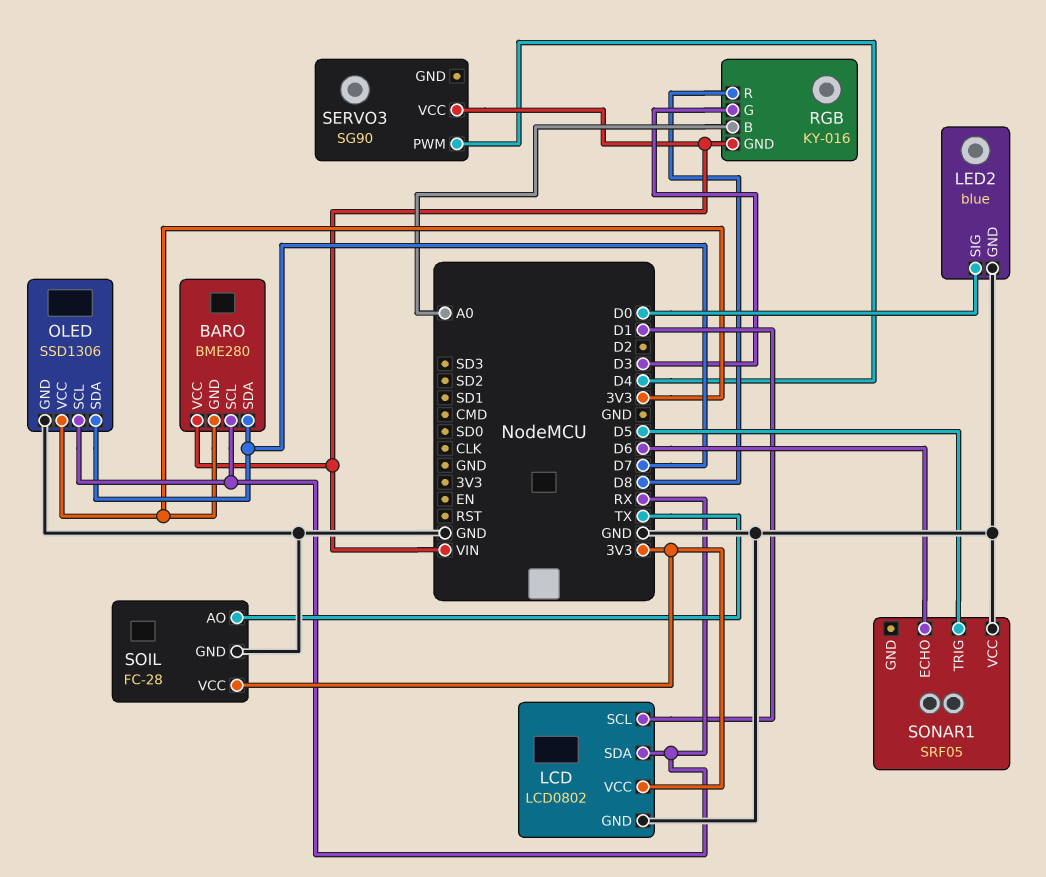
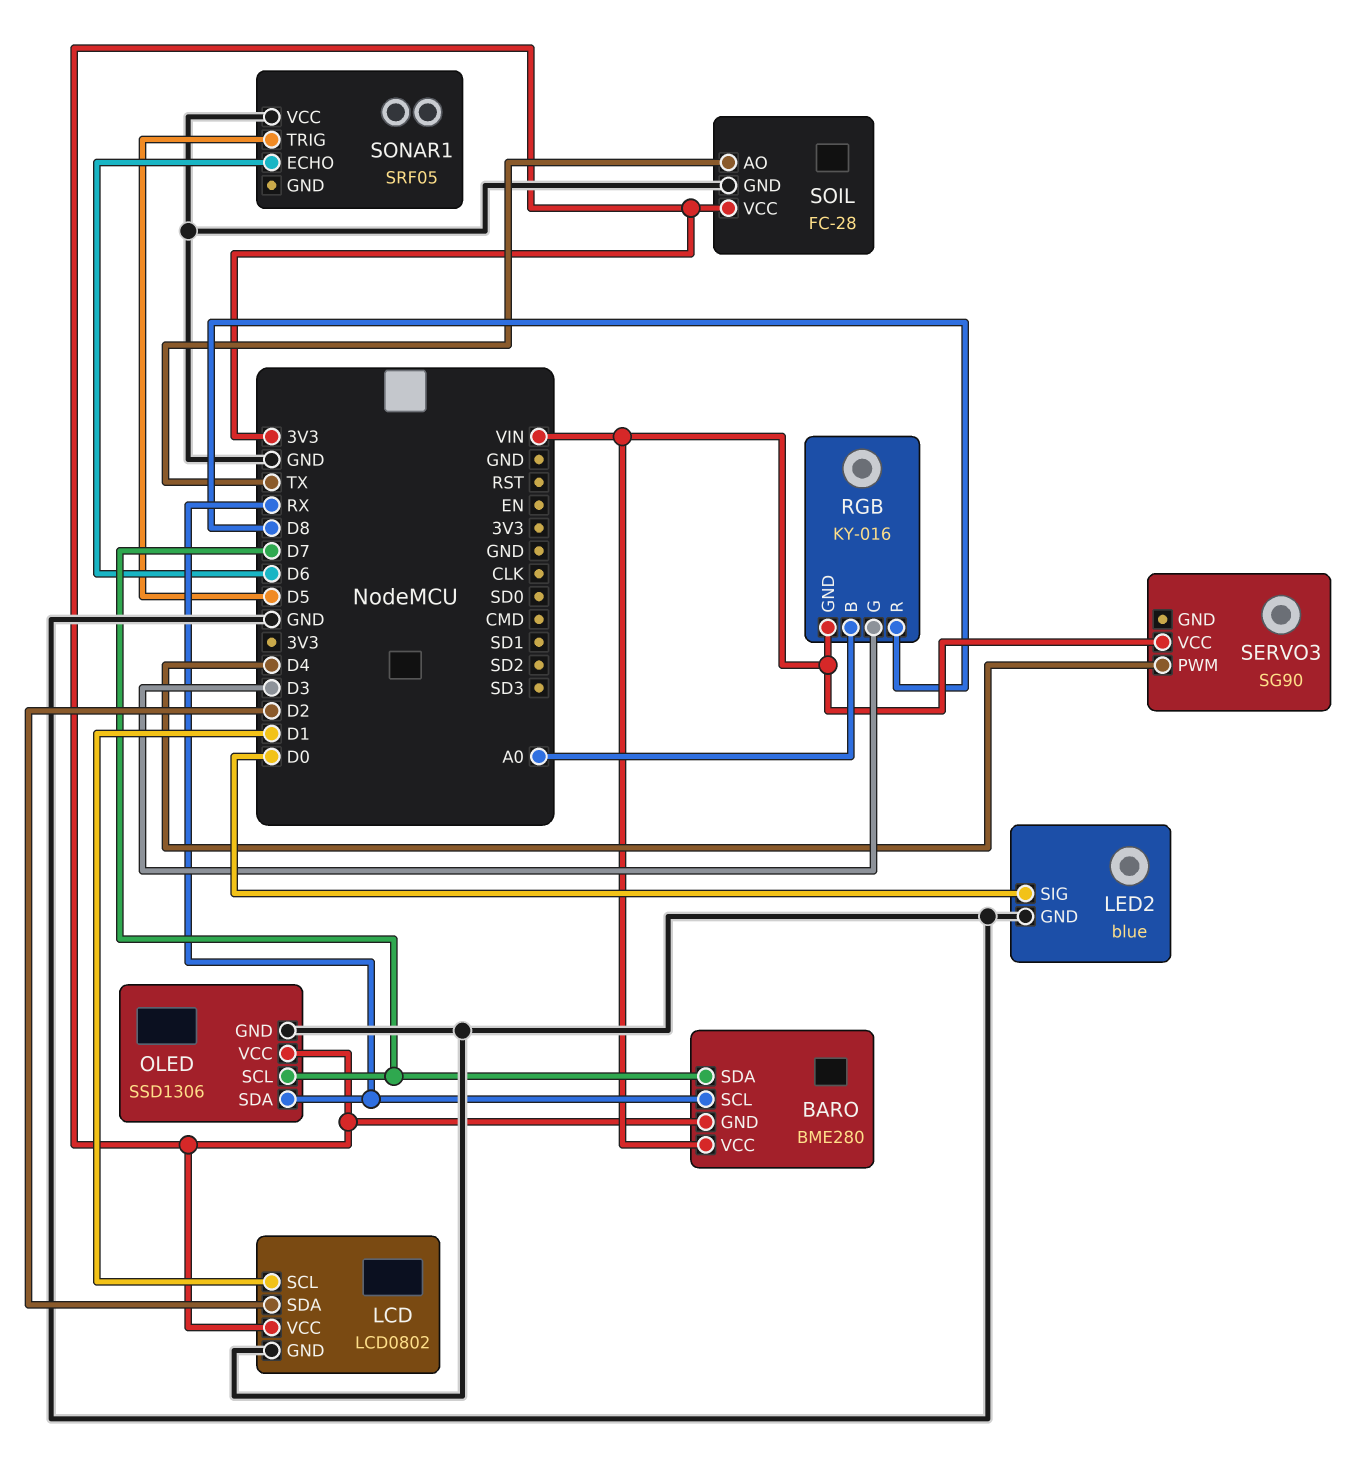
LCD pin SDA: RX -> D2
OLED pin SCL: RX -> D7
OLED pin SDA: D7 -> RX

